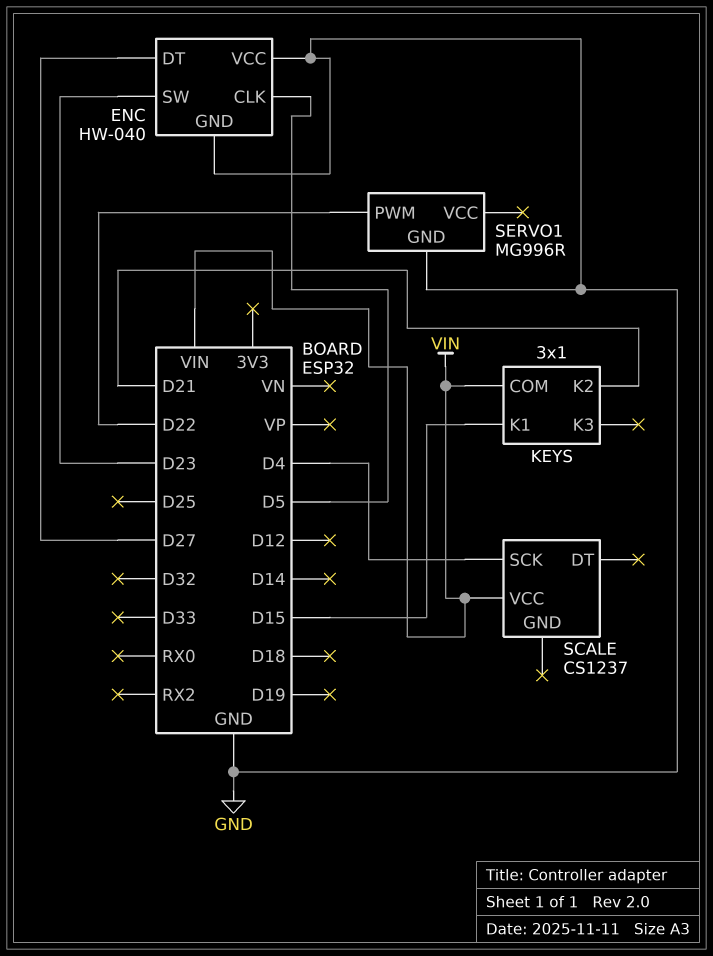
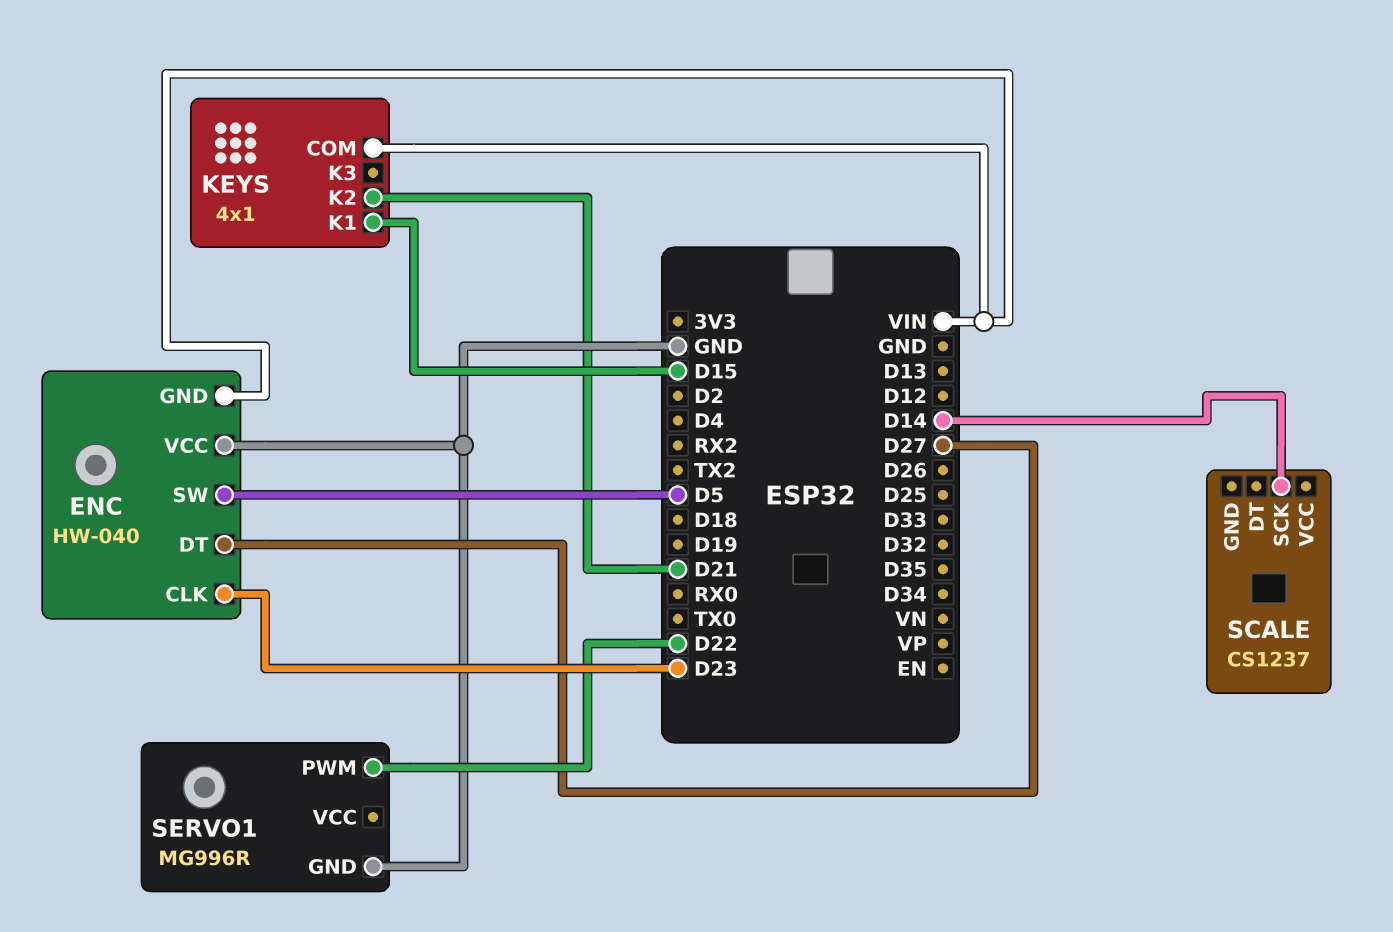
ENC pin CLK: D5 -> D23
ENC pin GND: GND -> VIN
ENC pin SW: D23 -> D5
KEYS: 3x1 -> 4x1
SCALE pin SCK: D4 -> D14
SCALE pin VCC: VIN -> none

